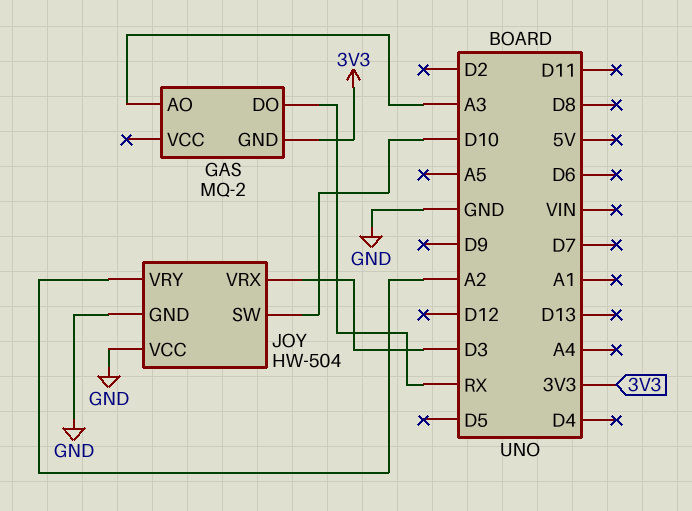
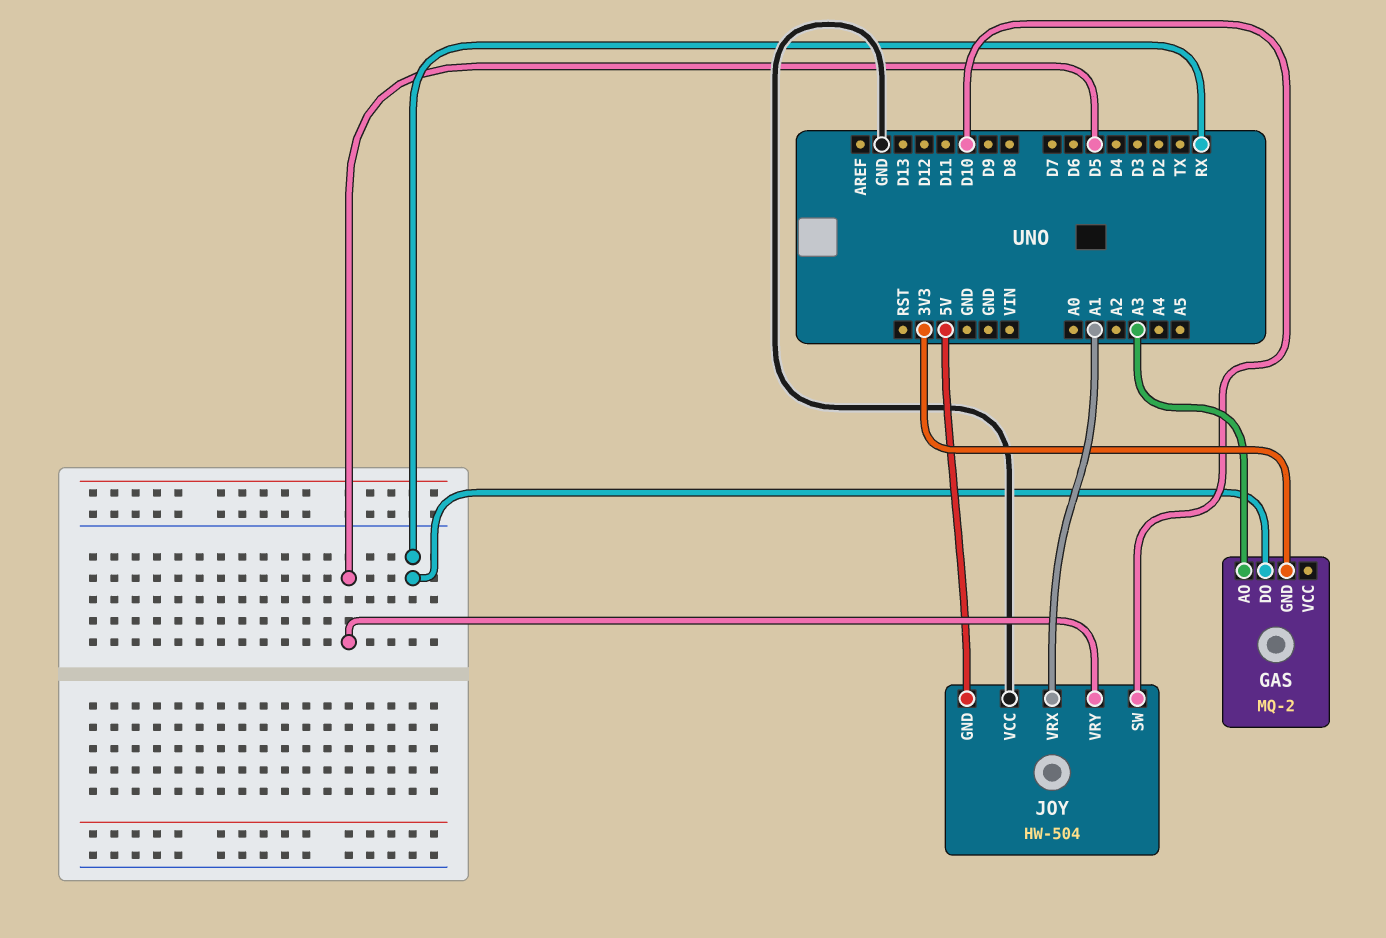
JOY pin GND: GND -> 5V
JOY pin VRX: D3 -> A1
JOY pin VRY: A2 -> D5

